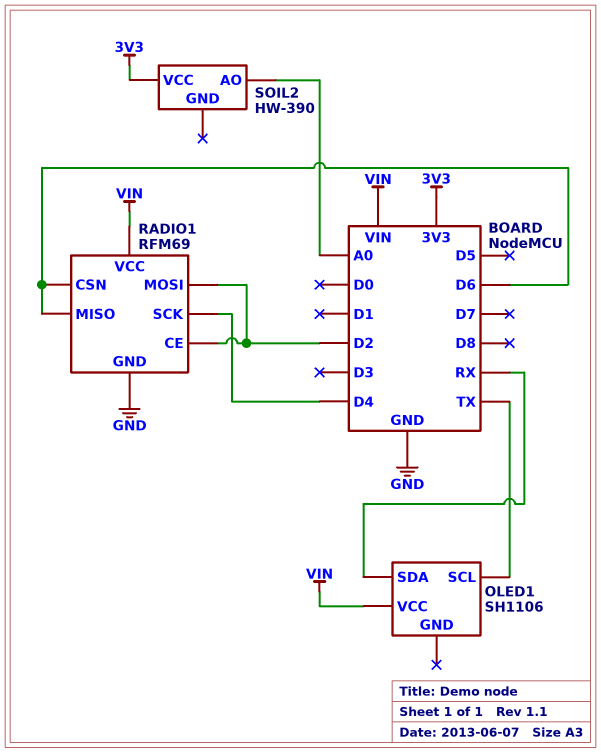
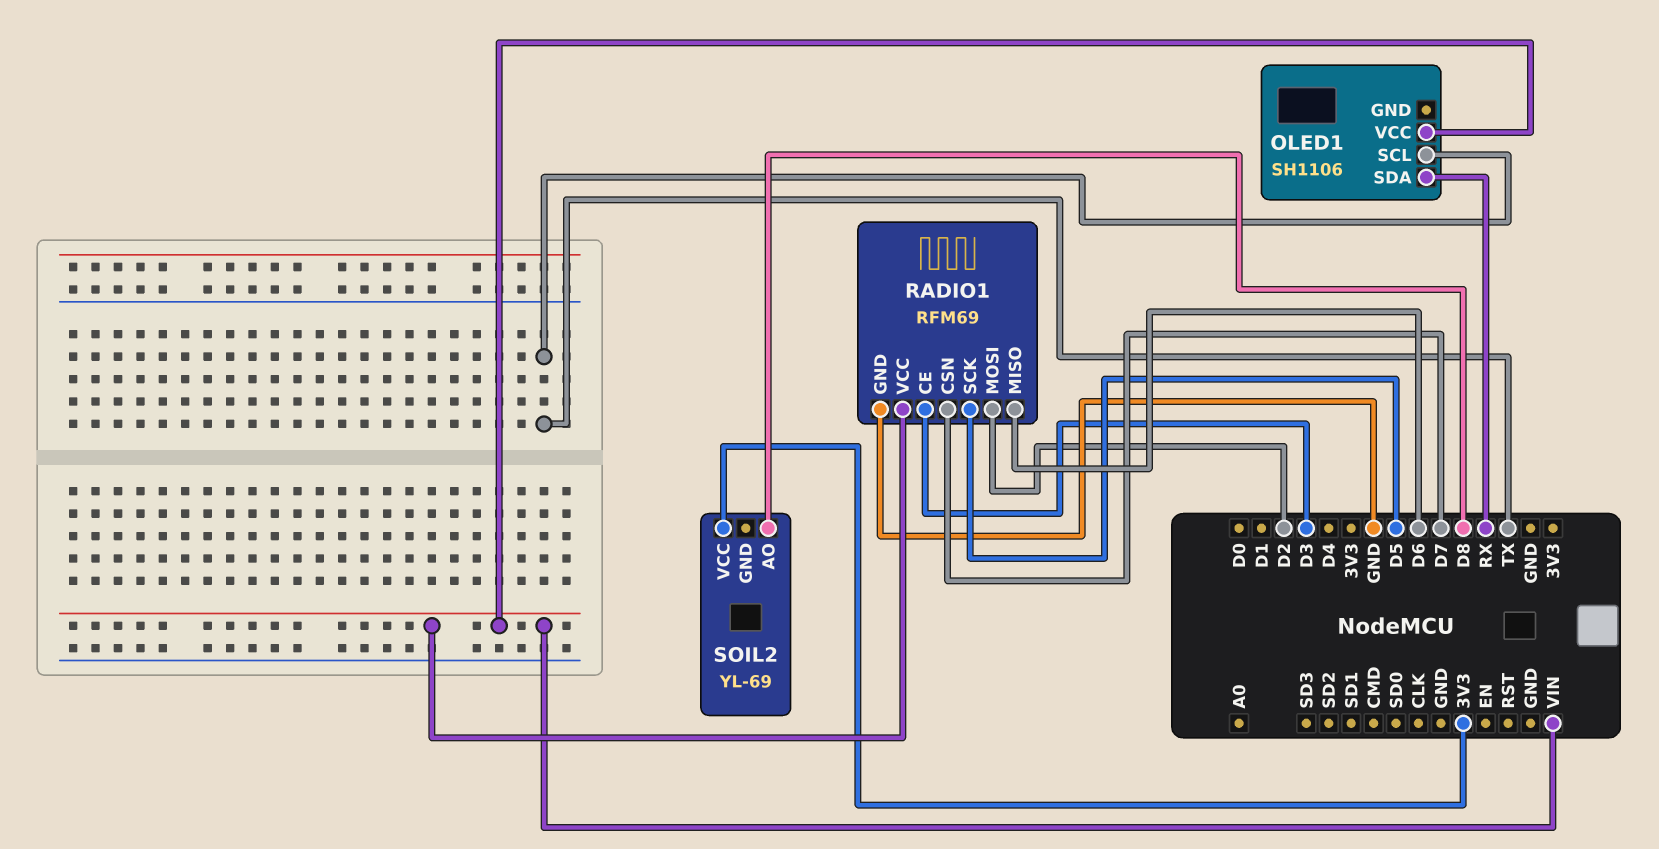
RADIO1 pin CE: D2 -> D3
RADIO1 pin CSN: D6 -> D7
RADIO1 pin SCK: D4 -> D5
SOIL2: HW-390 -> YL-69
SOIL2 pin AO: A0 -> D8

